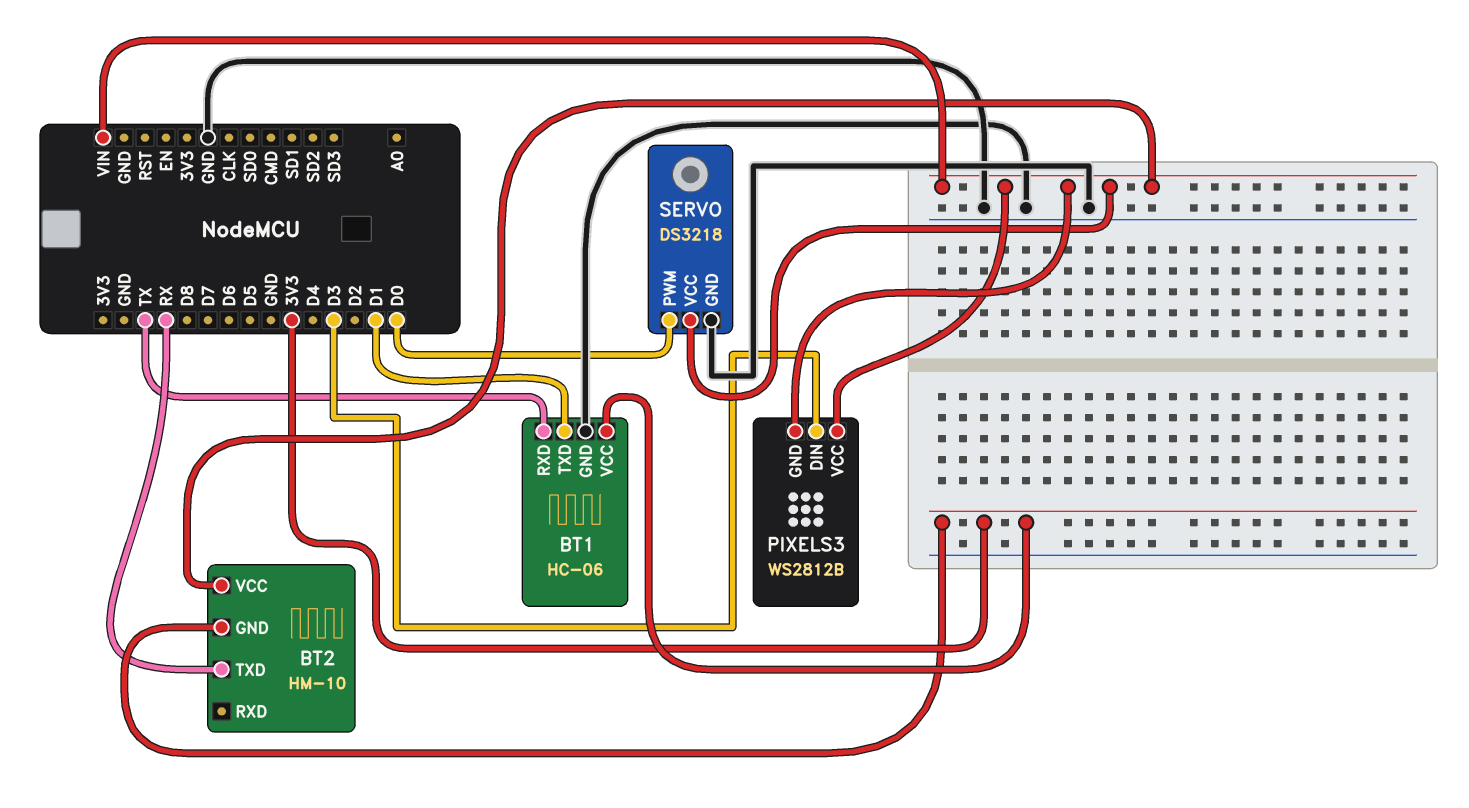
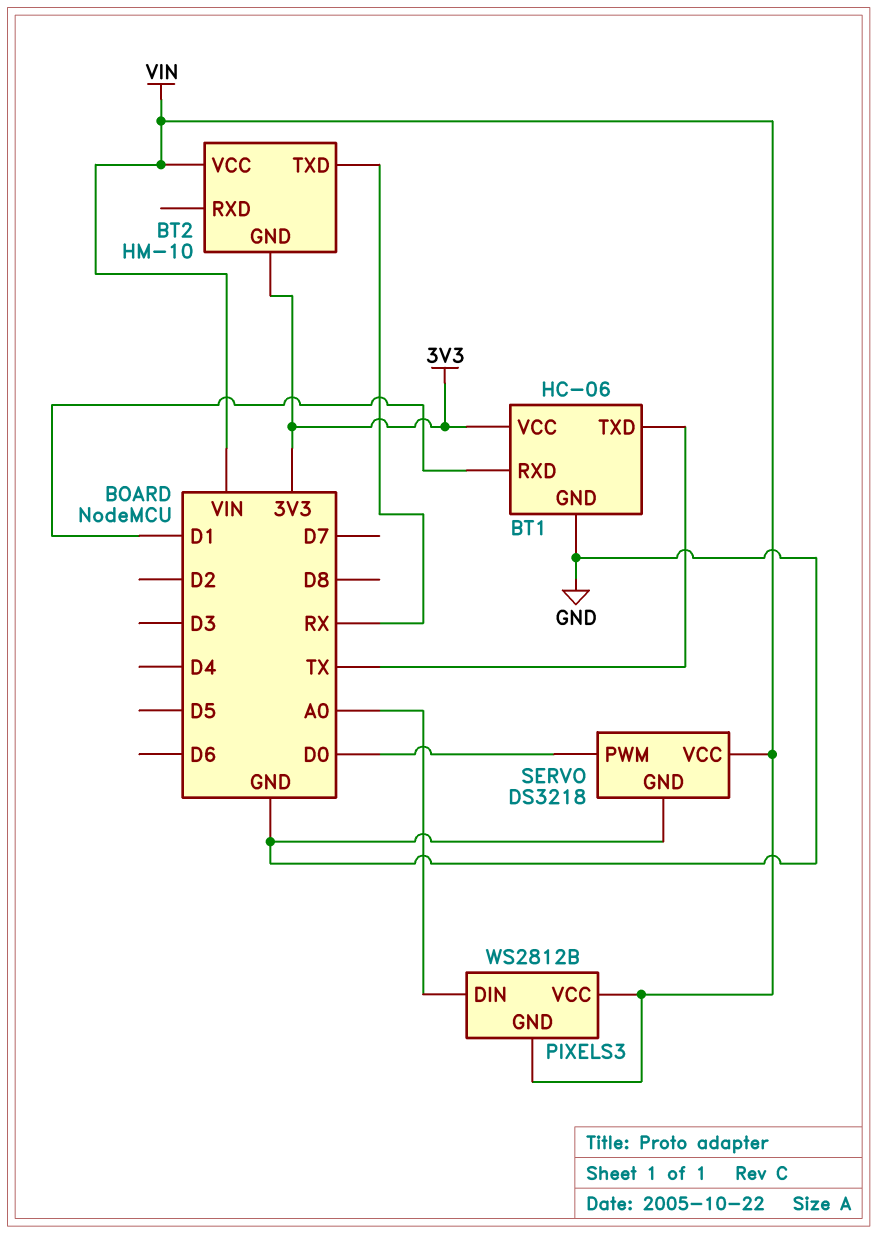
BT1 pin RXD: TX -> D1
BT1 pin TXD: D1 -> TX
PIXELS3 pin DIN: D3 -> A0

